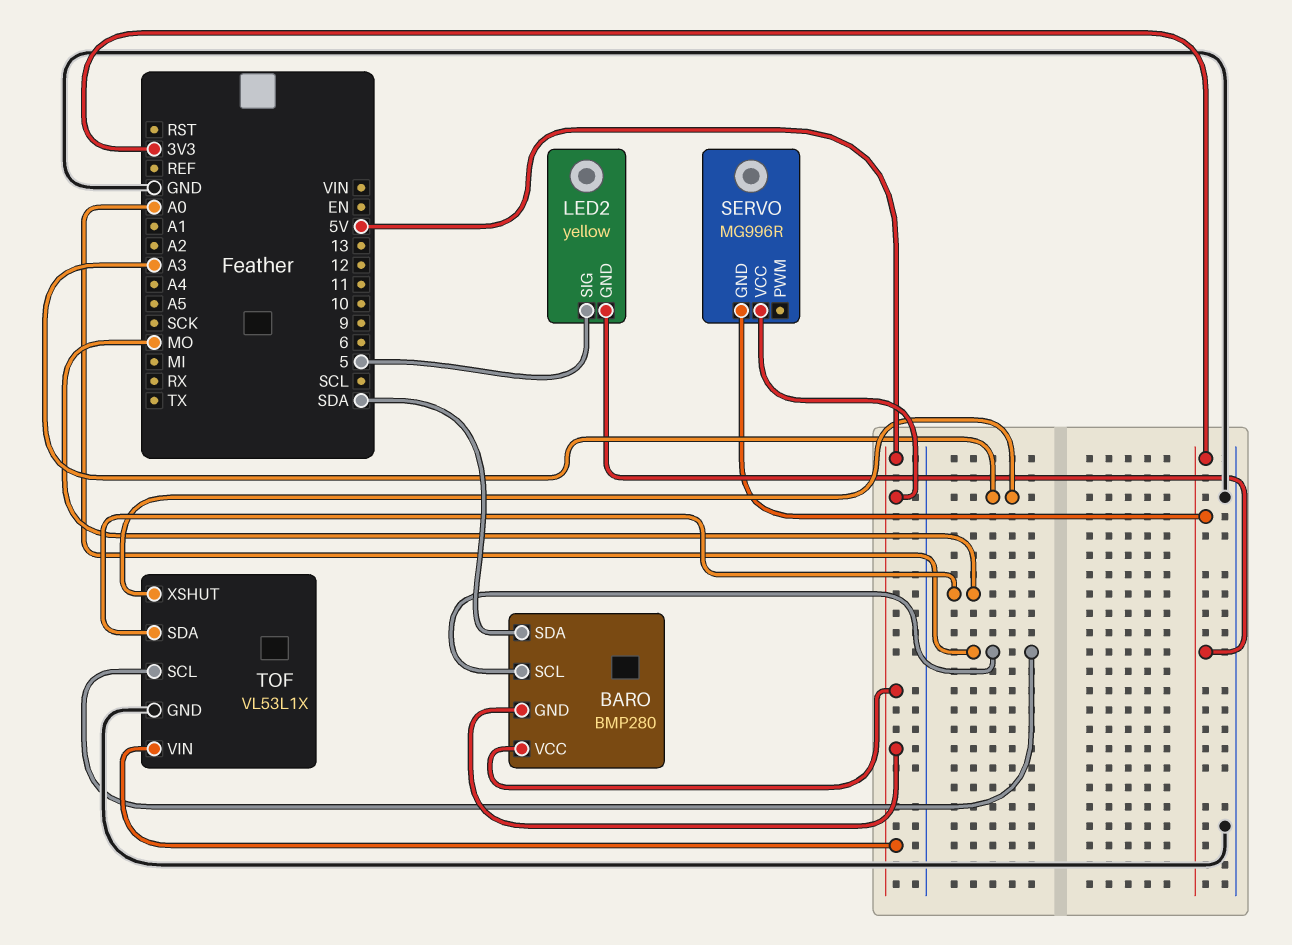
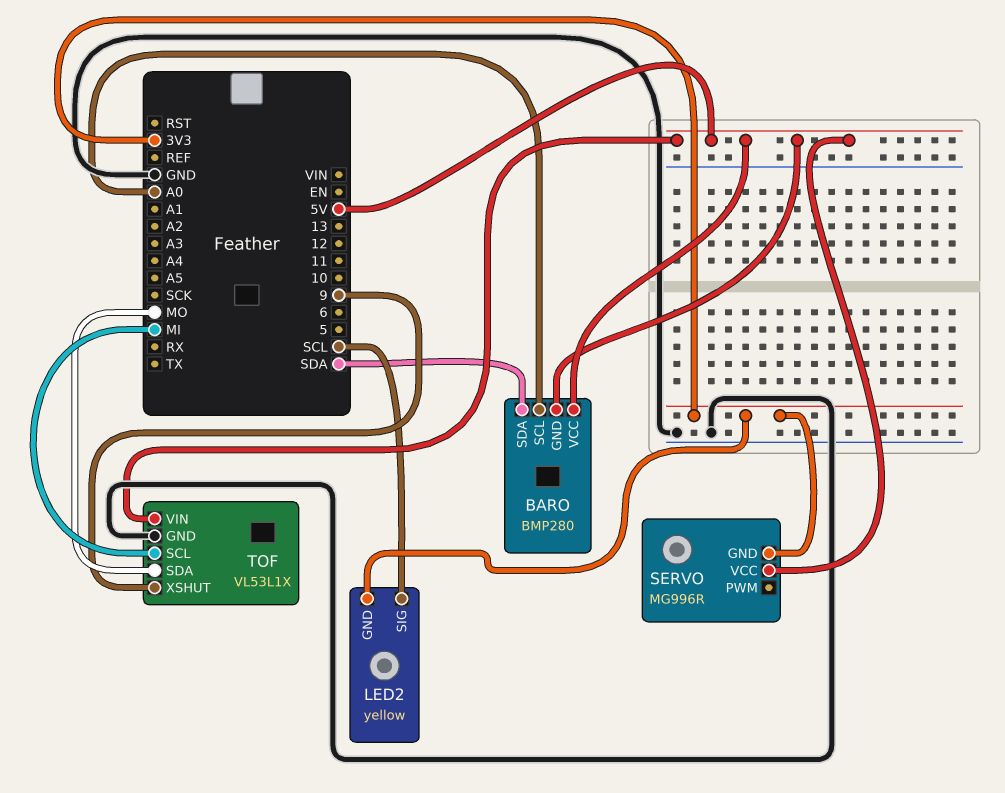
LED2 pin SIG: 5 -> SCL
TOF pin SCL: A0 -> MI
TOF pin XSHUT: A3 -> 9

